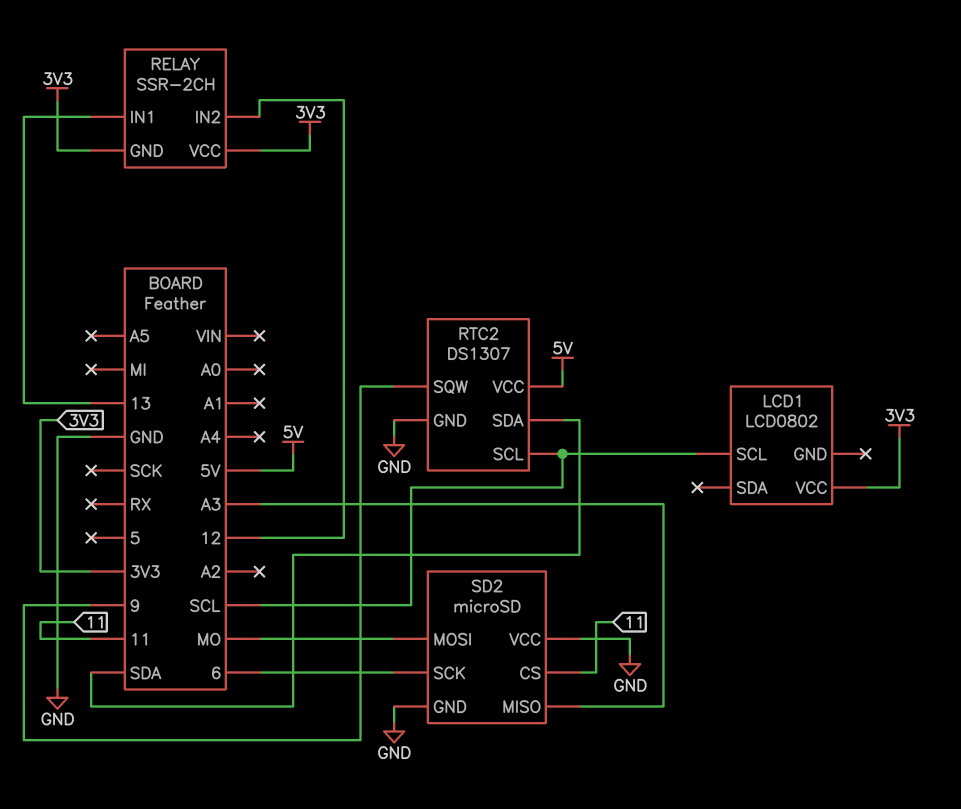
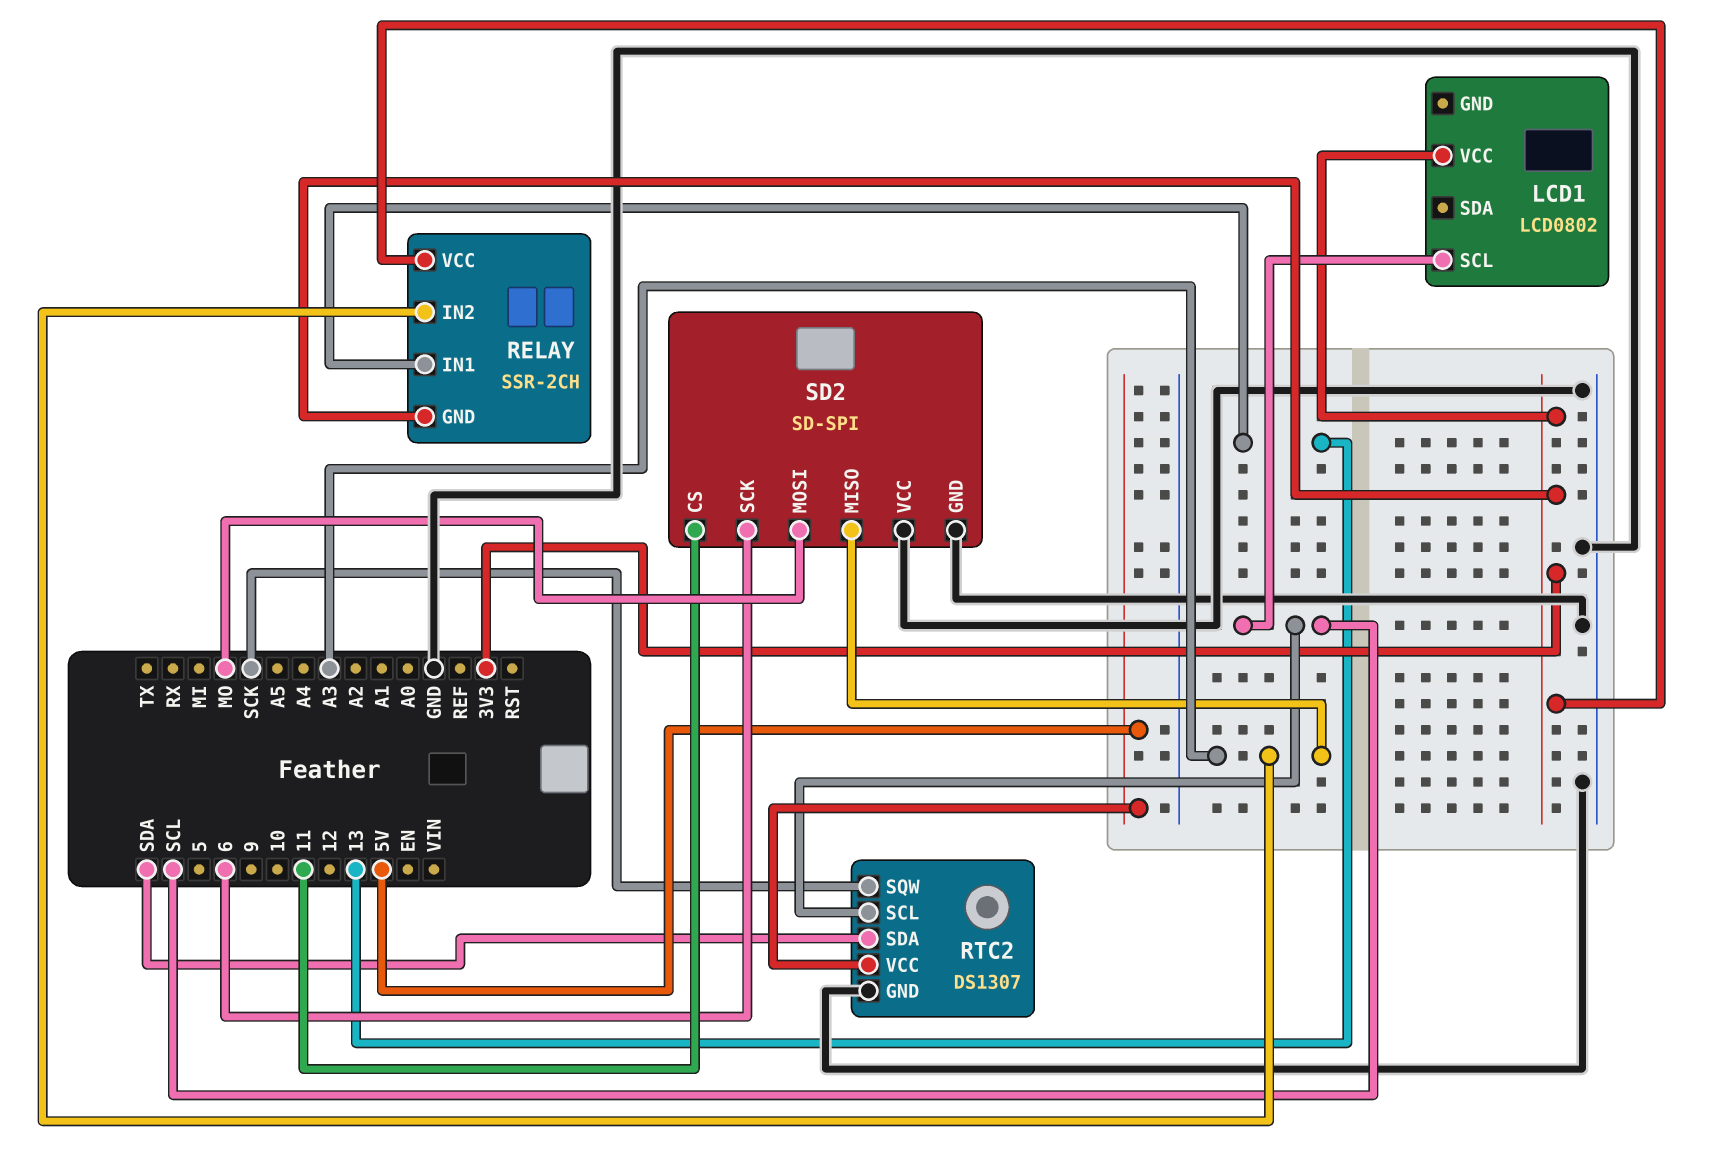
RELAY pin IN2: 12 -> A3
RTC2 pin SQW: 9 -> SCK
SD2: microSD -> SD-SPI

